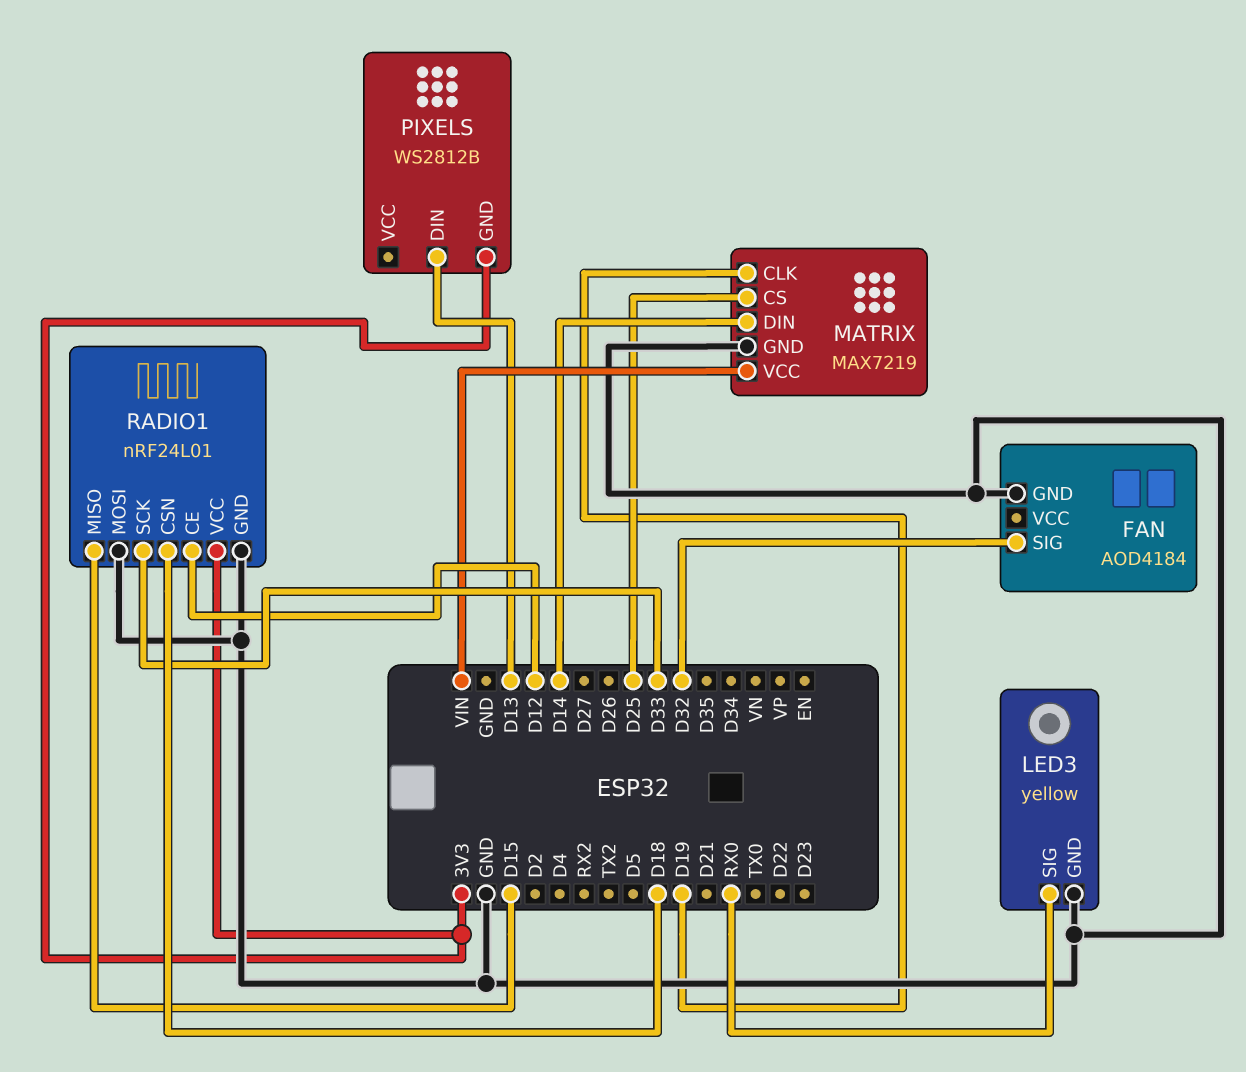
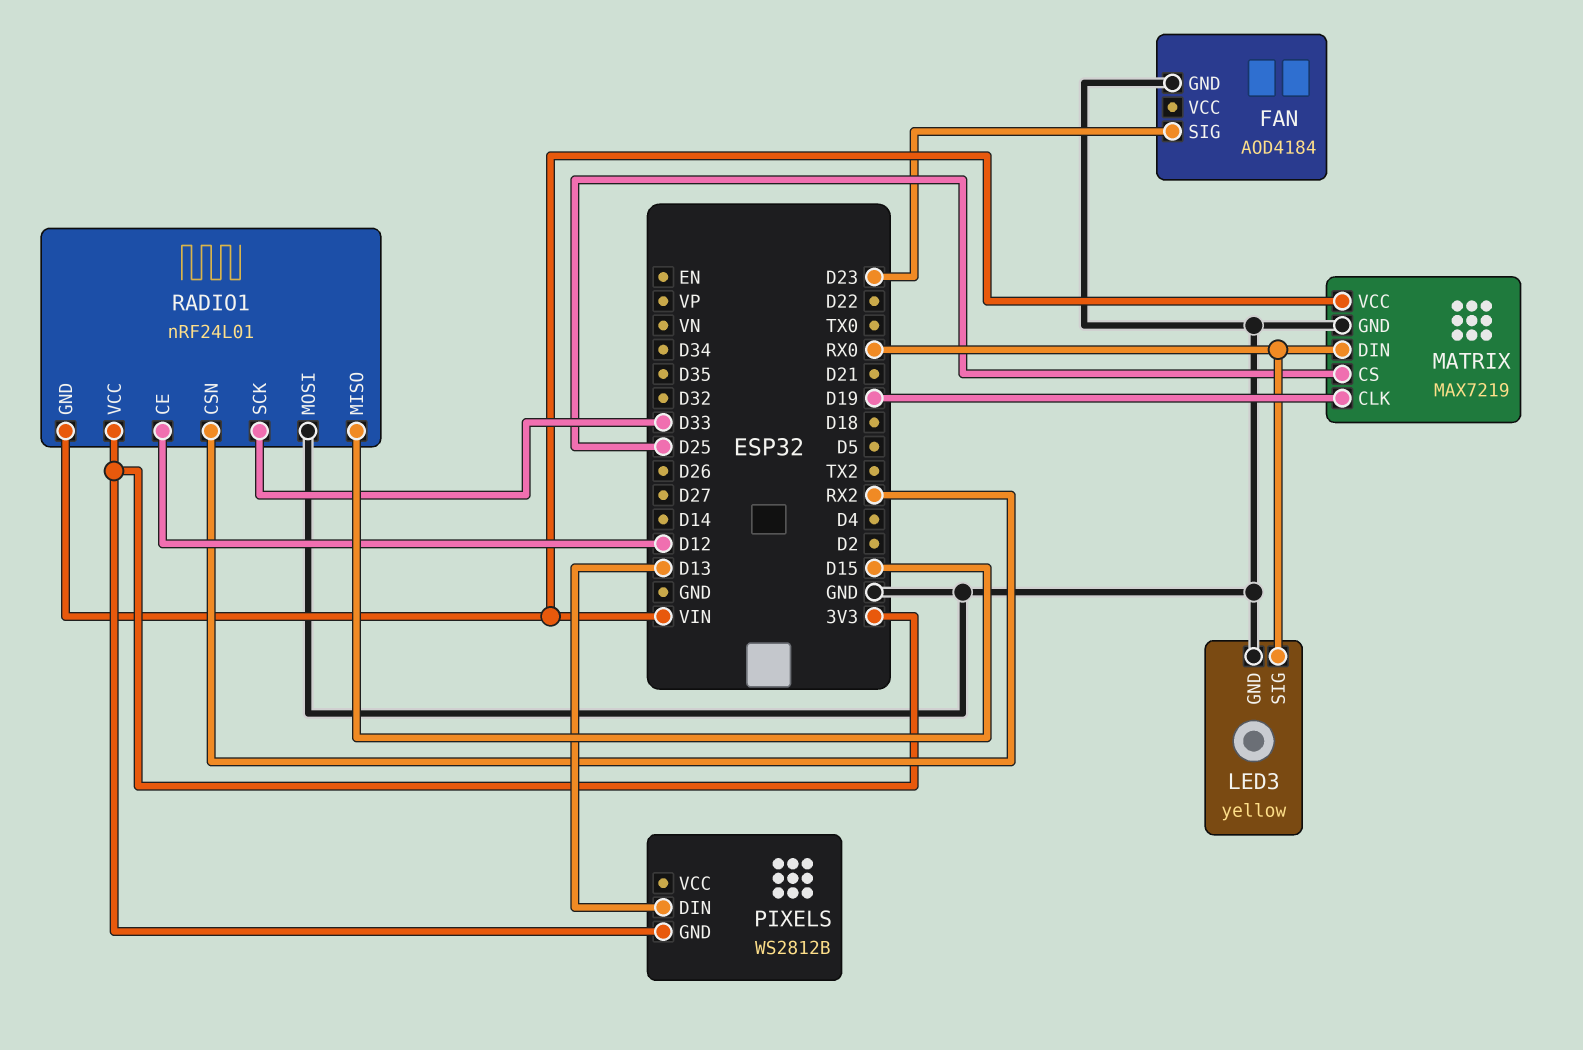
FAN pin SIG: D32 -> D23
MATRIX pin DIN: D14 -> RX0
RADIO1 pin CSN: D18 -> RX2
RADIO1 pin GND: GND -> VIN

